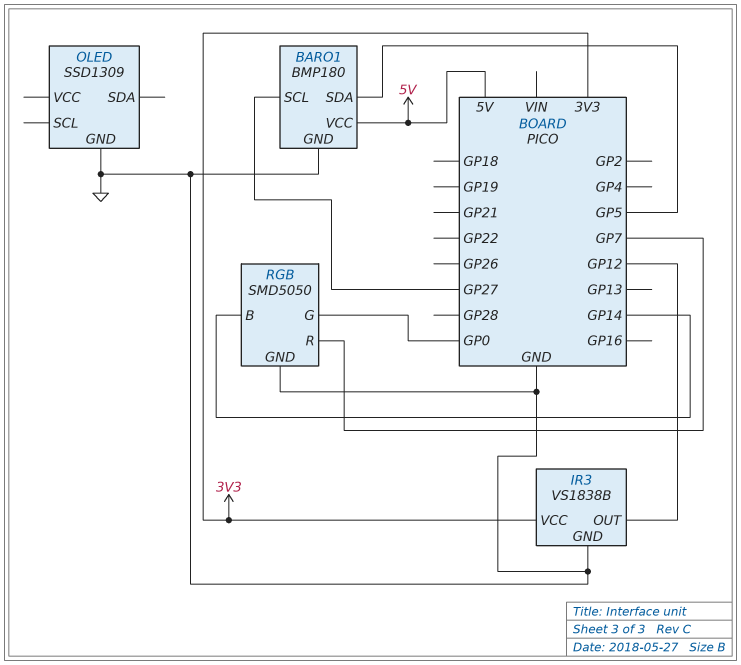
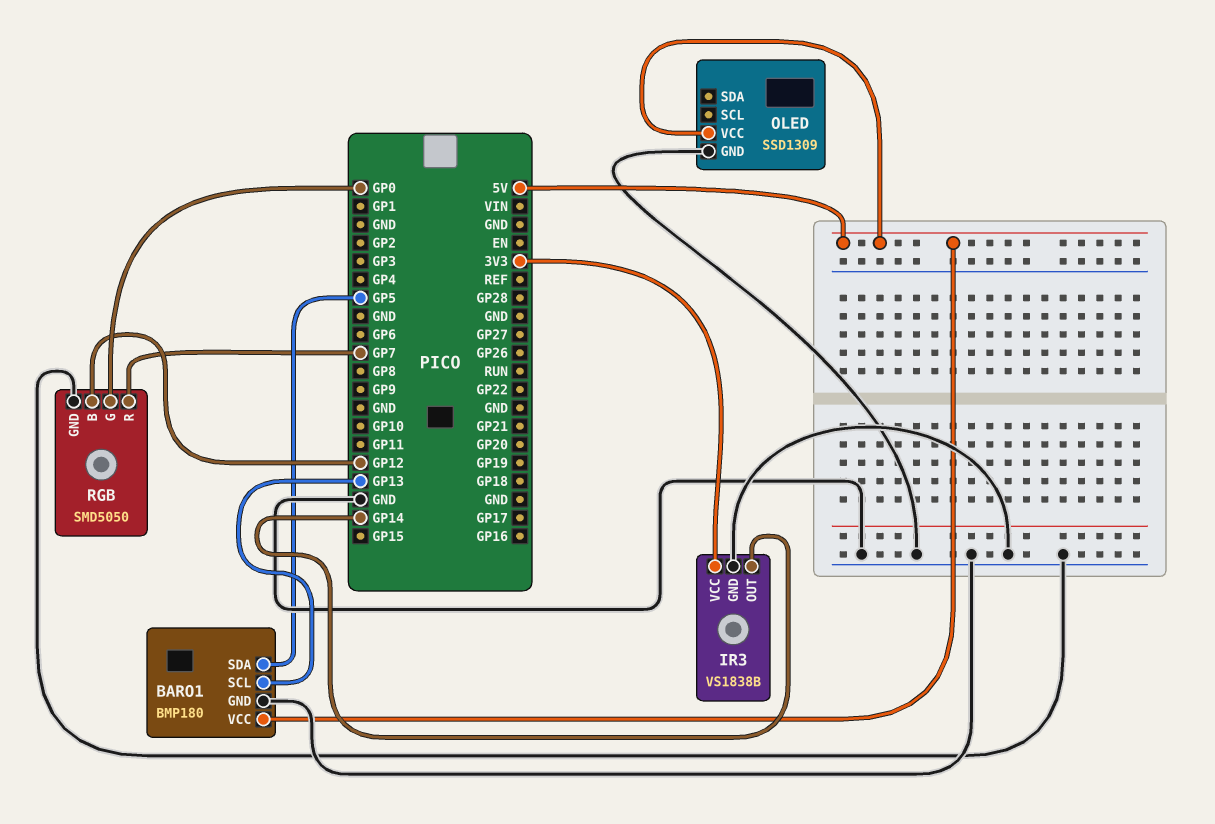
BARO1 pin SCL: GP27 -> GP13
IR3 pin OUT: GP12 -> GP14
OLED pin VCC: none -> 5V
RGB pin B: GP14 -> GP12

